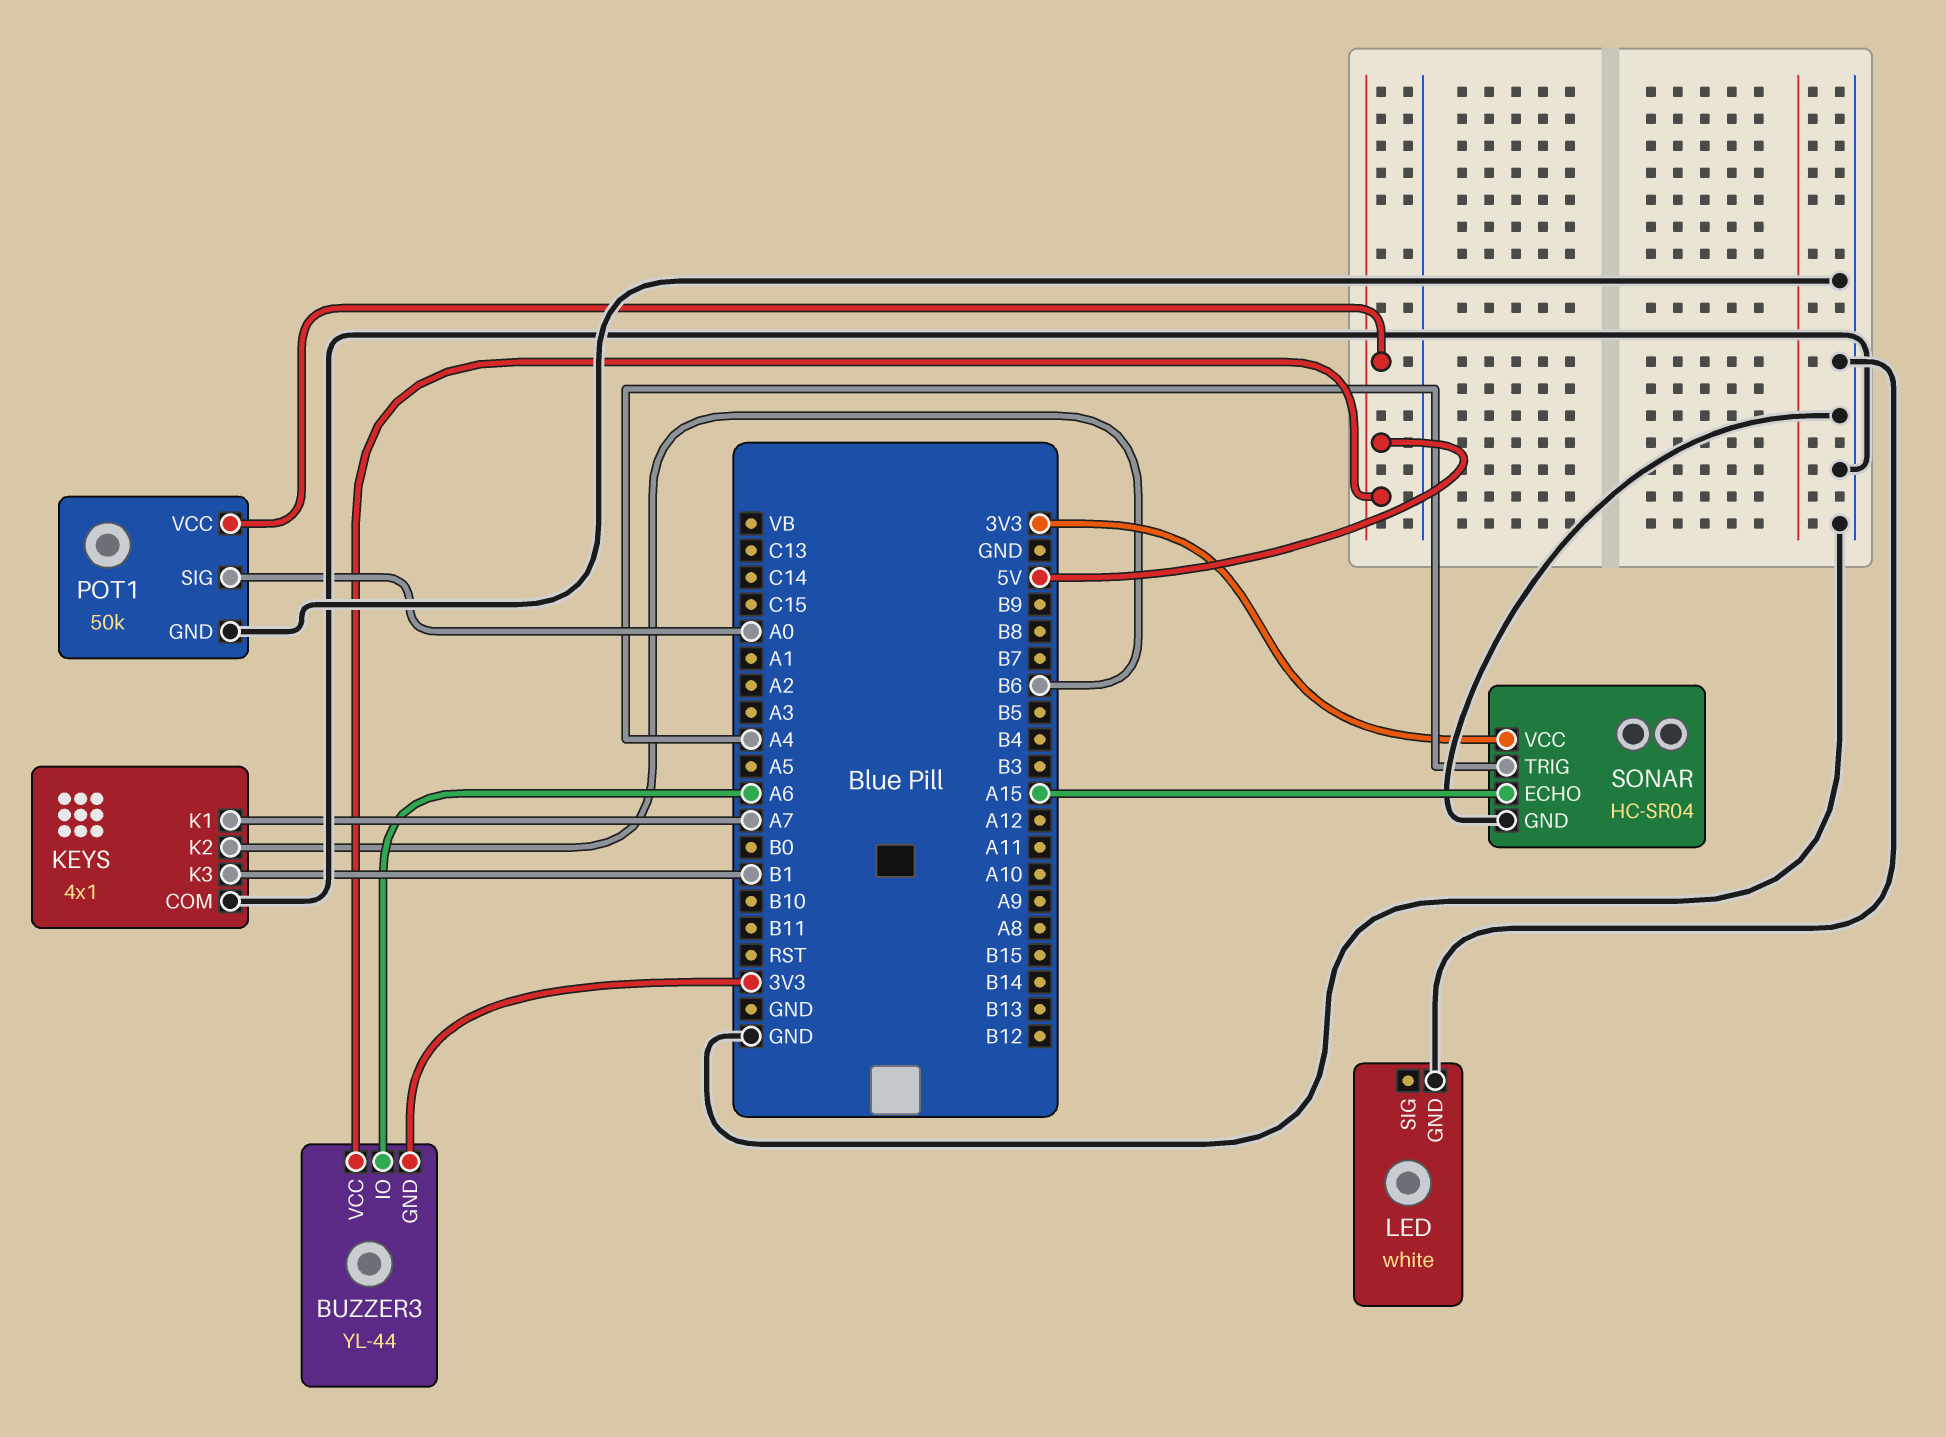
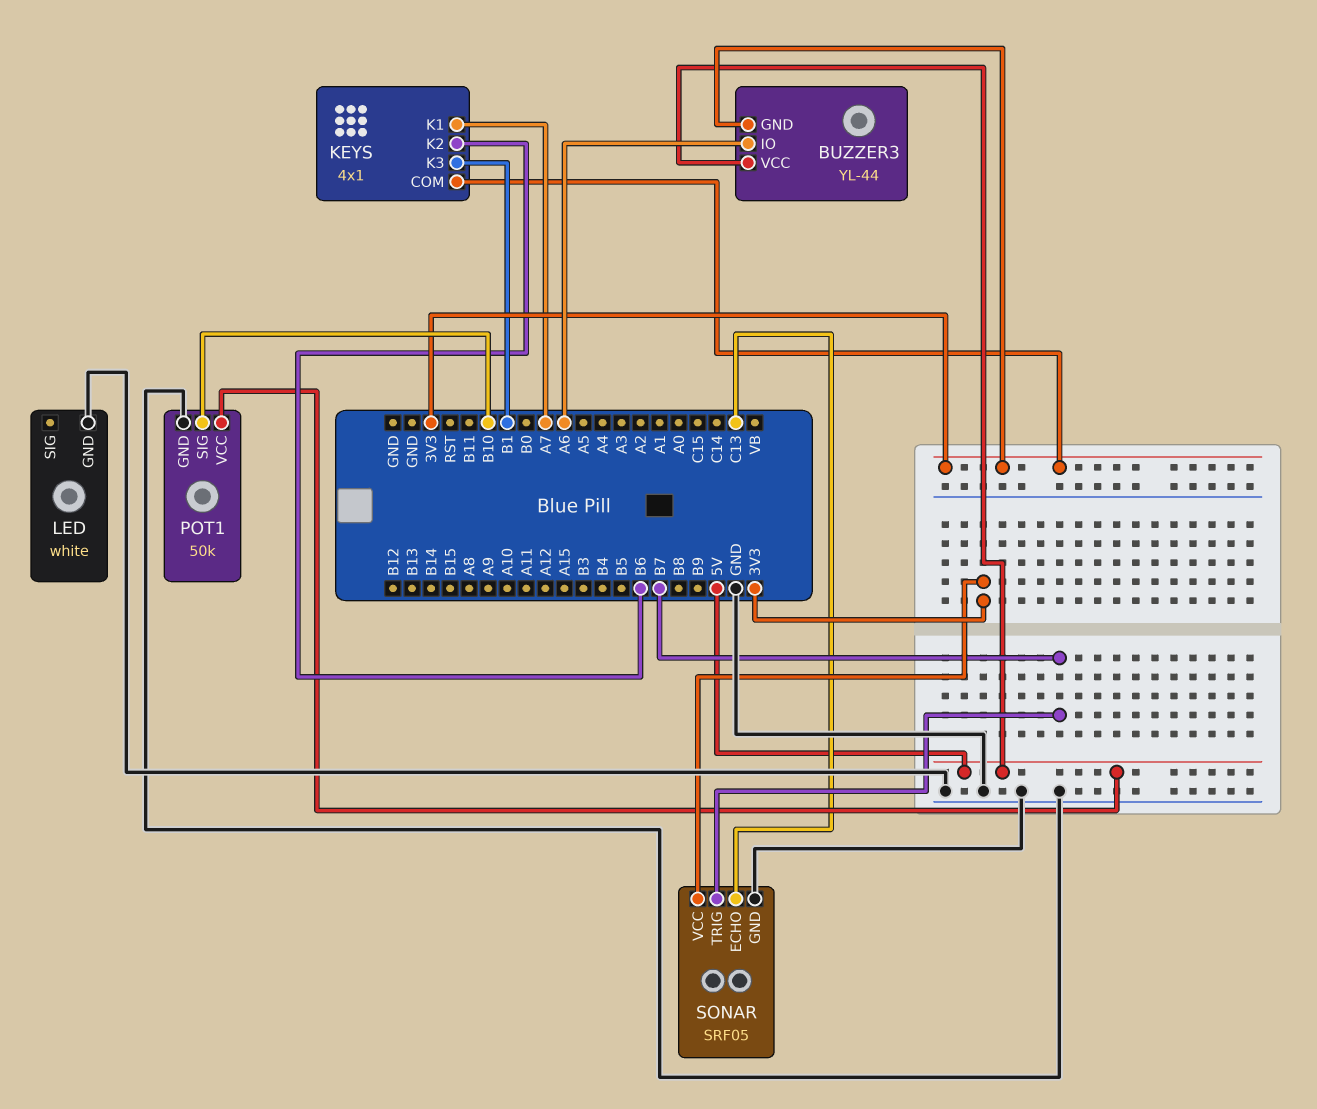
KEYS pin COM: GND -> 3V3
POT1 pin SIG: A0 -> B10
SONAR: HC-SR04 -> SRF05
SONAR pin ECHO: A15 -> C13
SONAR pin TRIG: A4 -> B7

